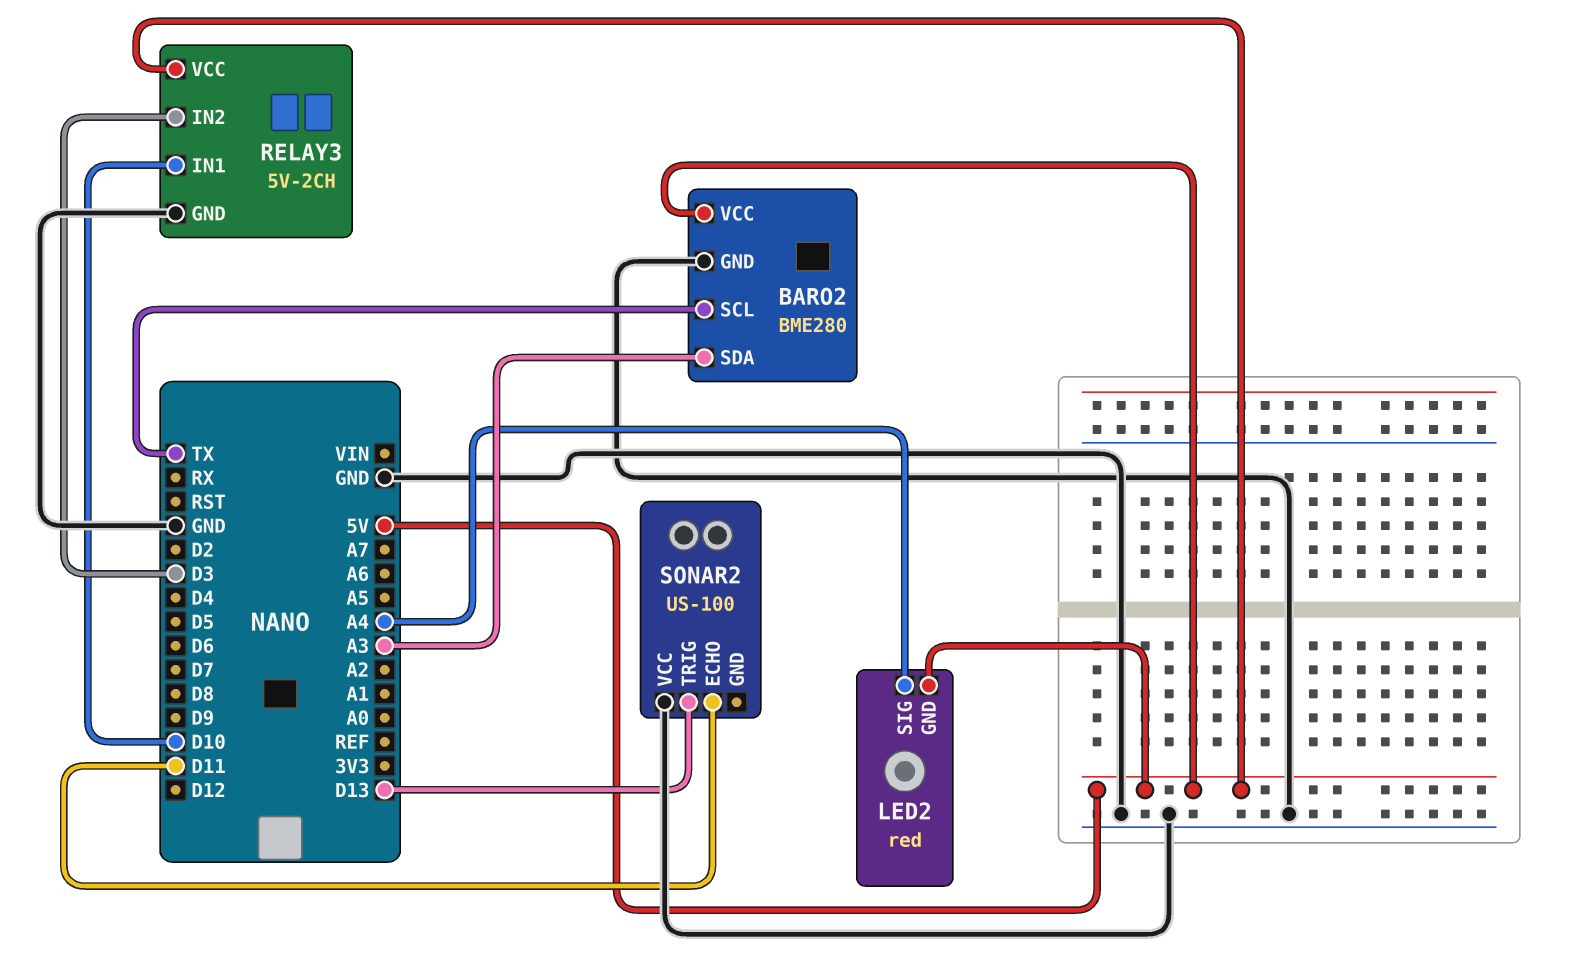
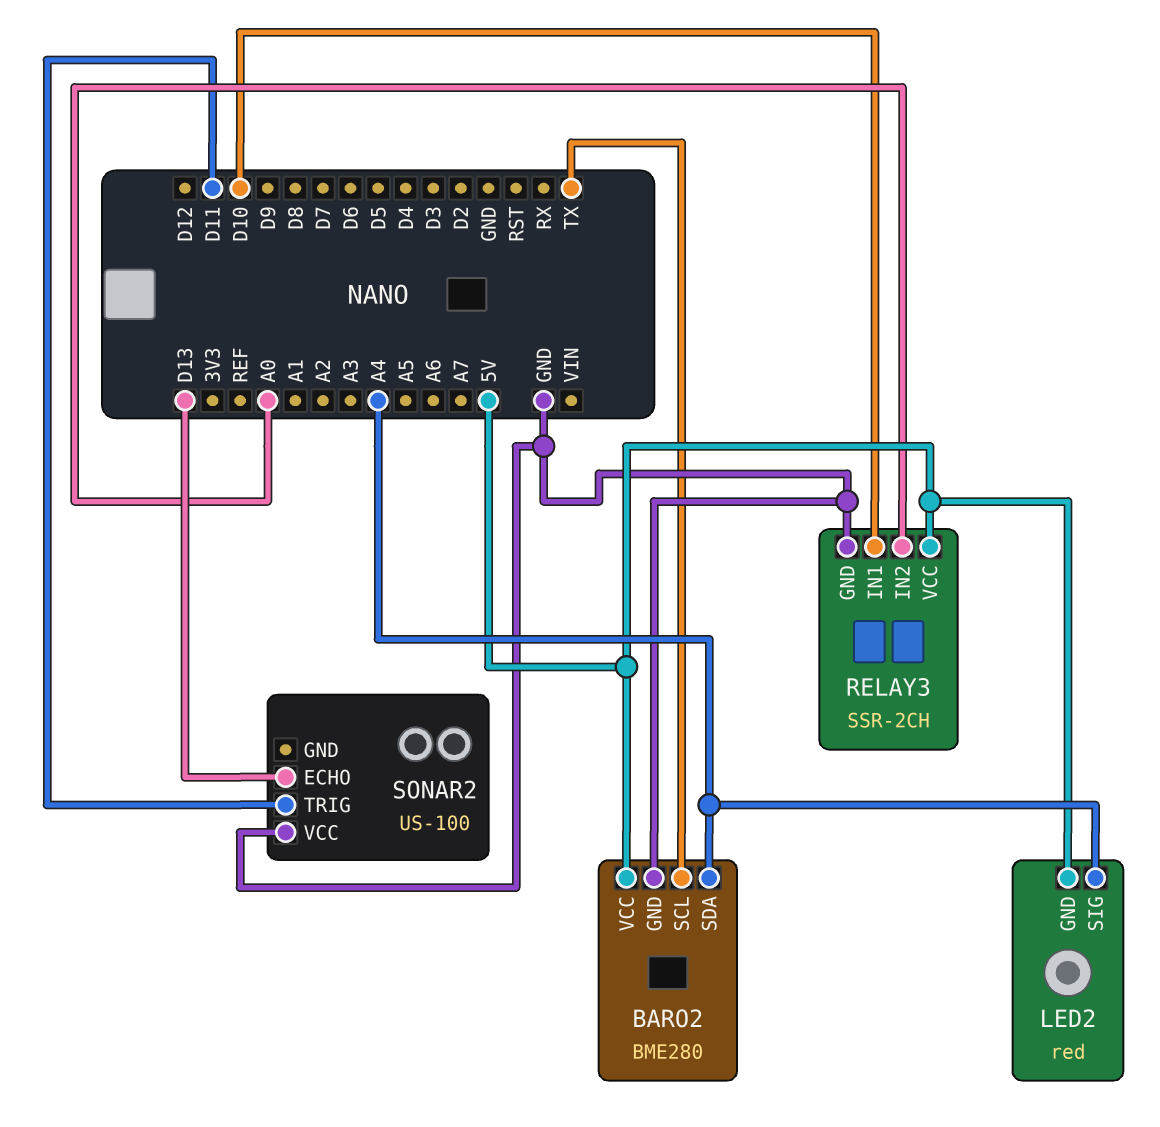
BARO2 pin SDA: A3 -> A4
RELAY3: 5V-2CH -> SSR-2CH
RELAY3 pin IN2: D3 -> A0
SONAR2 pin ECHO: D11 -> D13
SONAR2 pin TRIG: D13 -> D11

